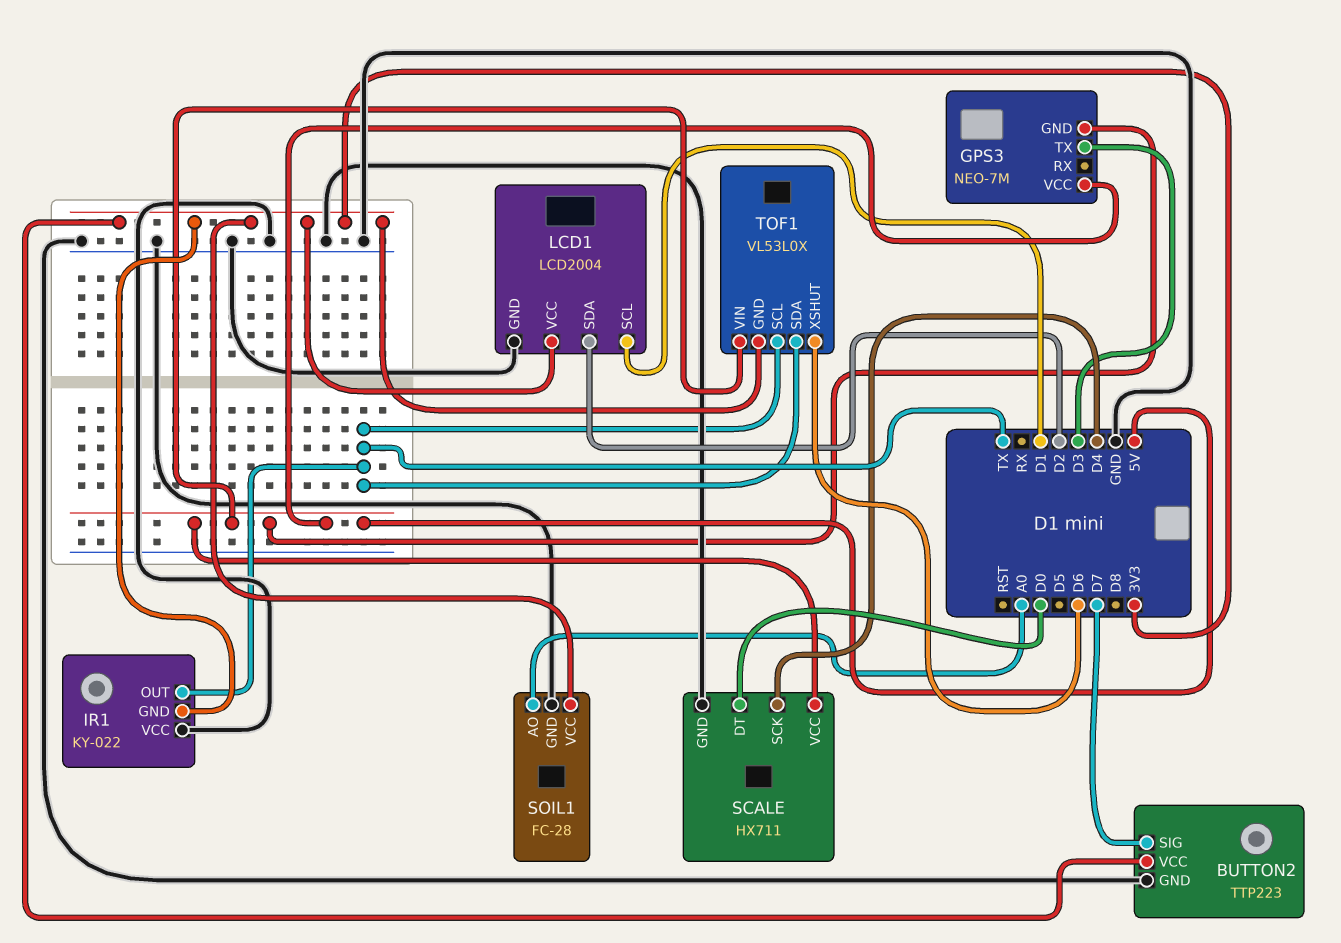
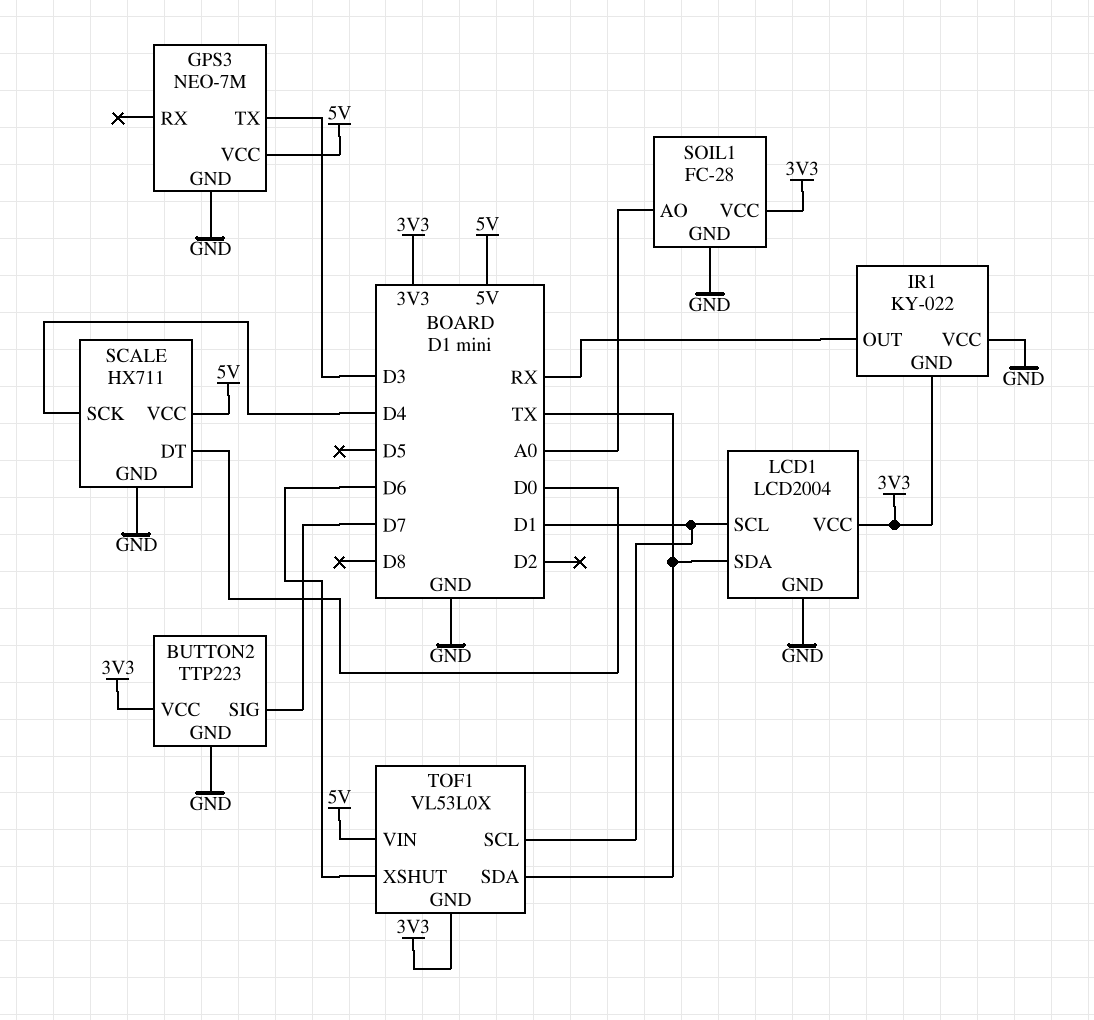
GPS3 pin GND: 5V -> GND
IR1 pin OUT: TX -> RX
LCD1 pin SDA: D2 -> TX
TOF1 pin SCL: TX -> D1

